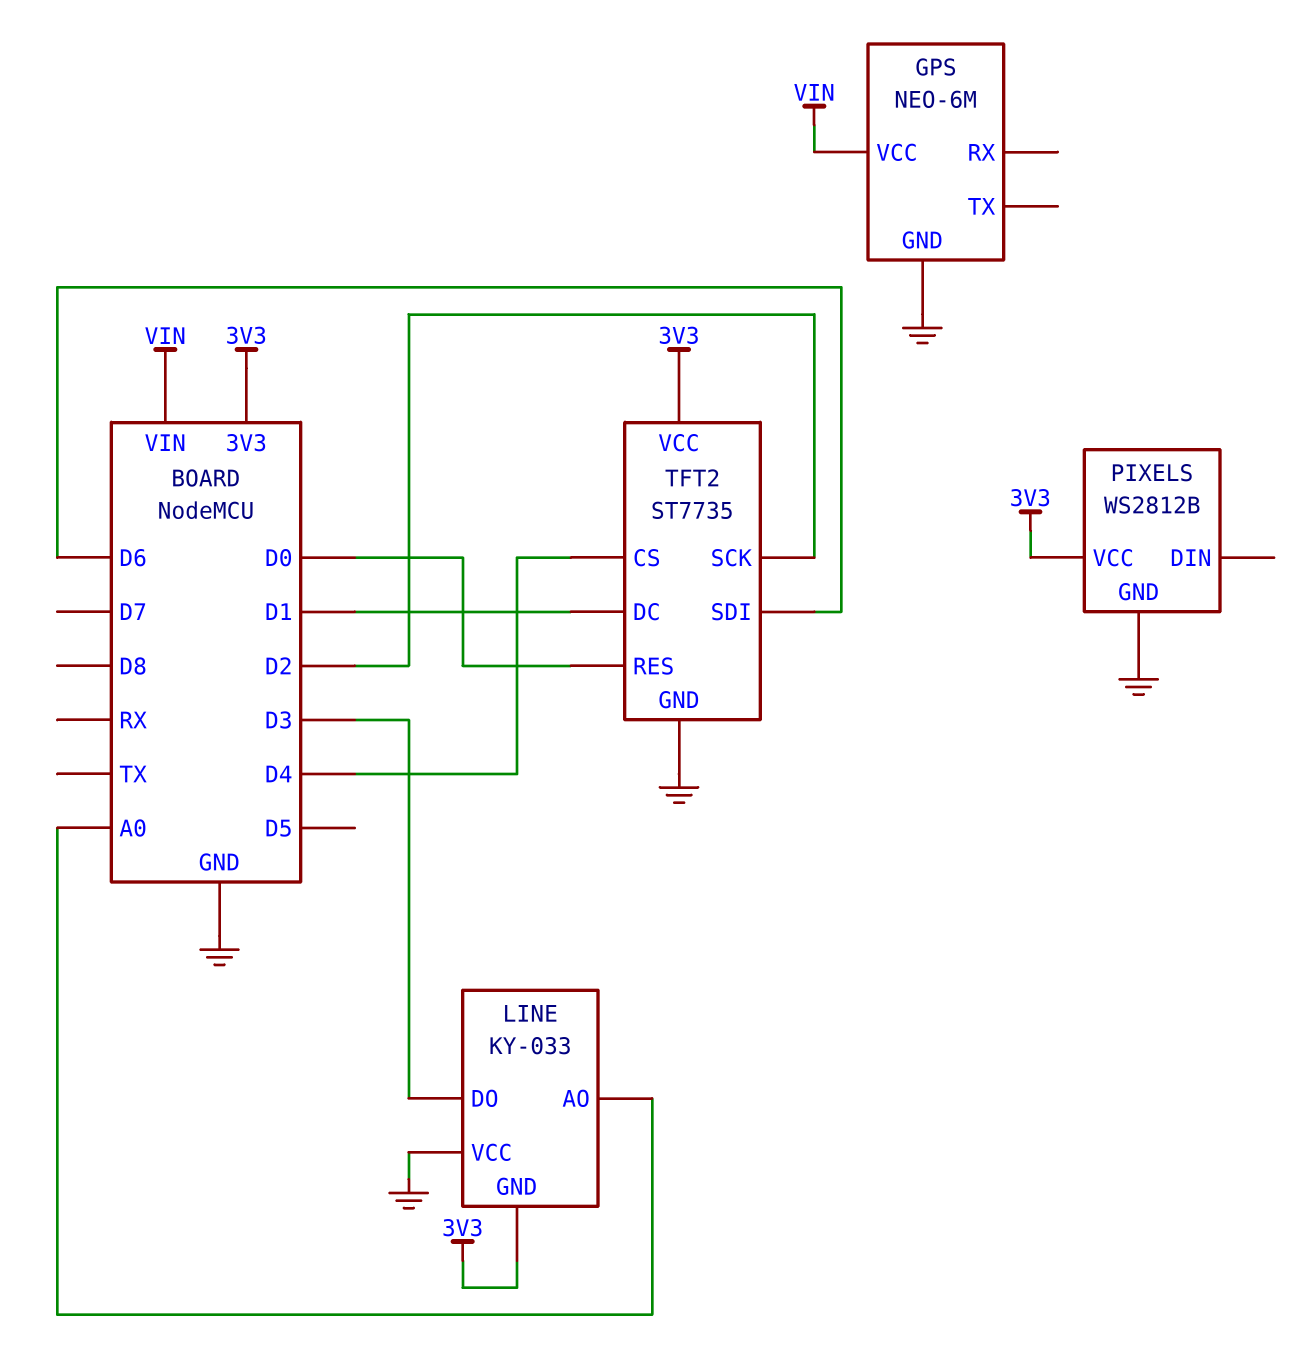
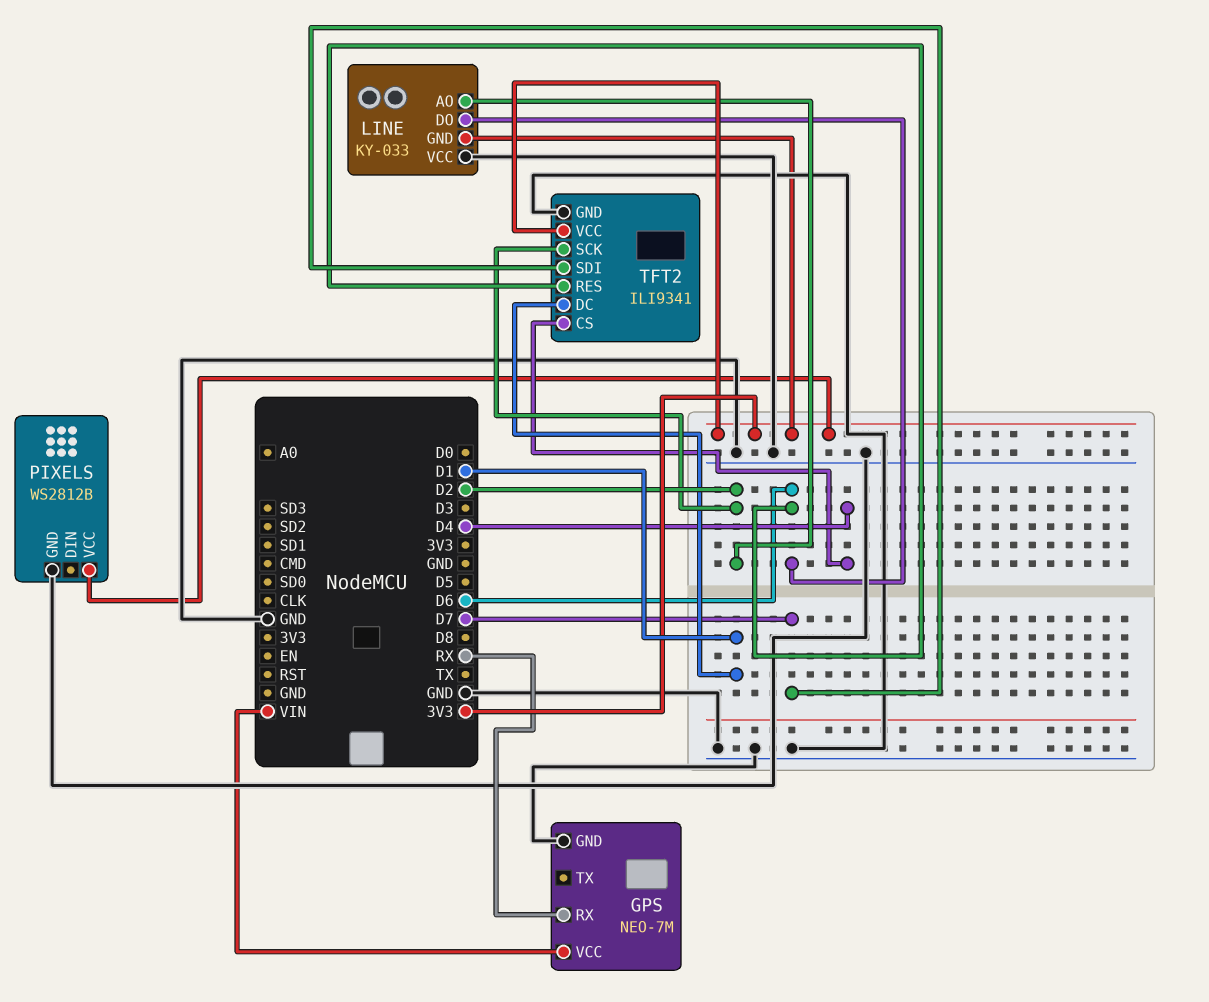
GPS: NEO-6M -> NEO-7M
GPS pin RX: none -> RX
LINE pin AO: A0 -> D2
LINE pin DO: D3 -> D6
TFT2: ST7735 -> ILI9341
TFT2 pin RES: D0 -> D6
TFT2 pin SDI: D6 -> D7

